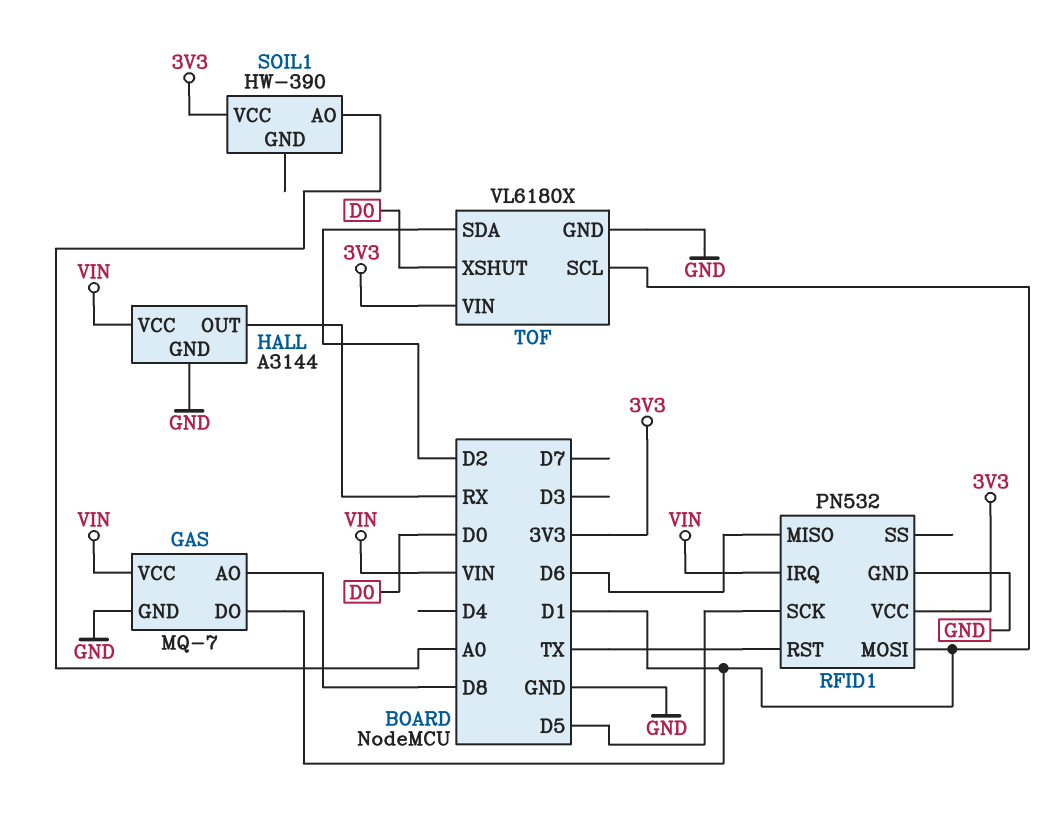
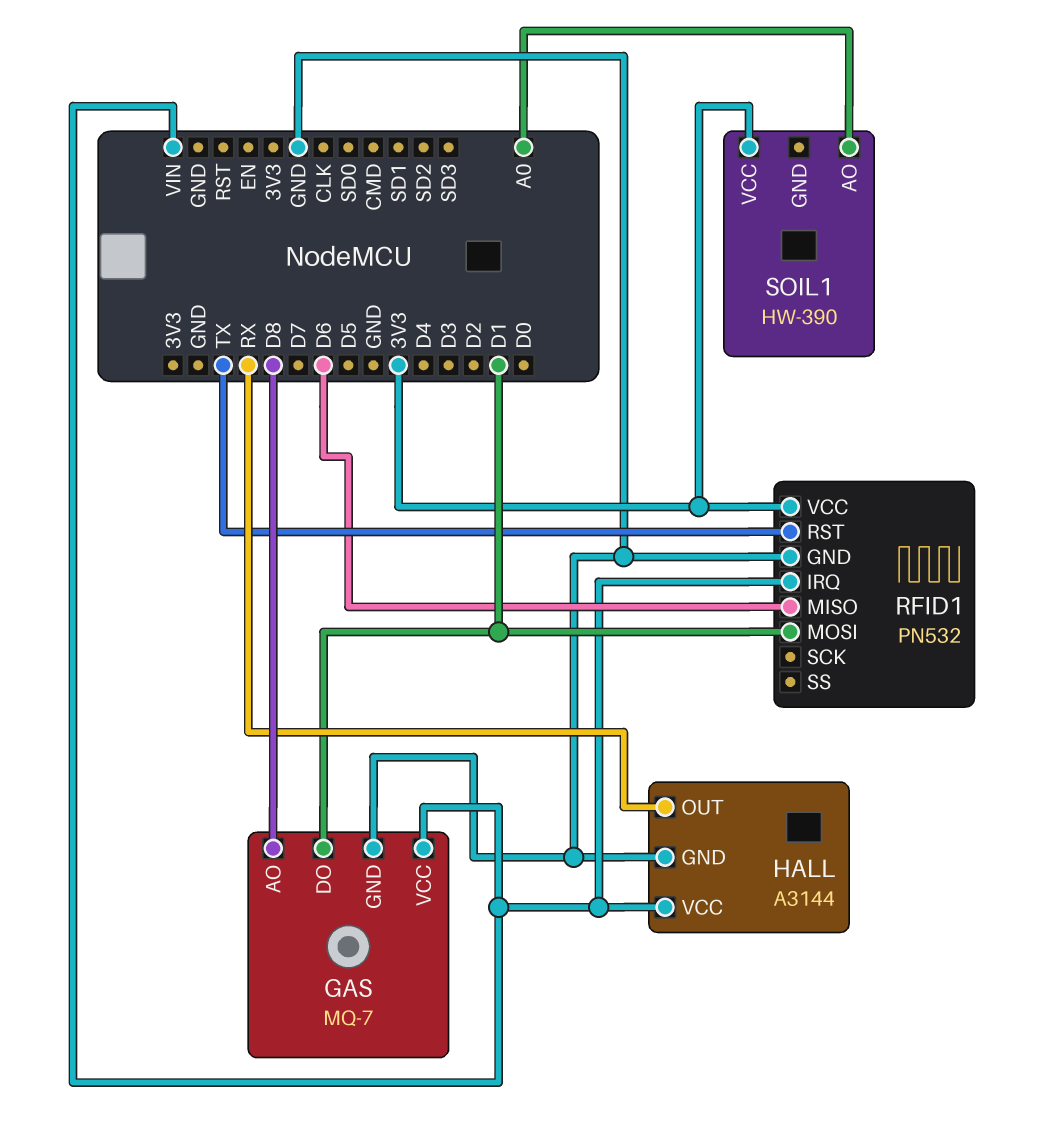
RFID1 pin SCK: D5 -> none
TOF: VL6180X -> none
TOF pin GND: GND -> none
TOF pin SCL: D1 -> none
TOF pin SDA: D2 -> none
TOF pin VIN: 3V3 -> none
TOF pin XSHUT: D0 -> none

